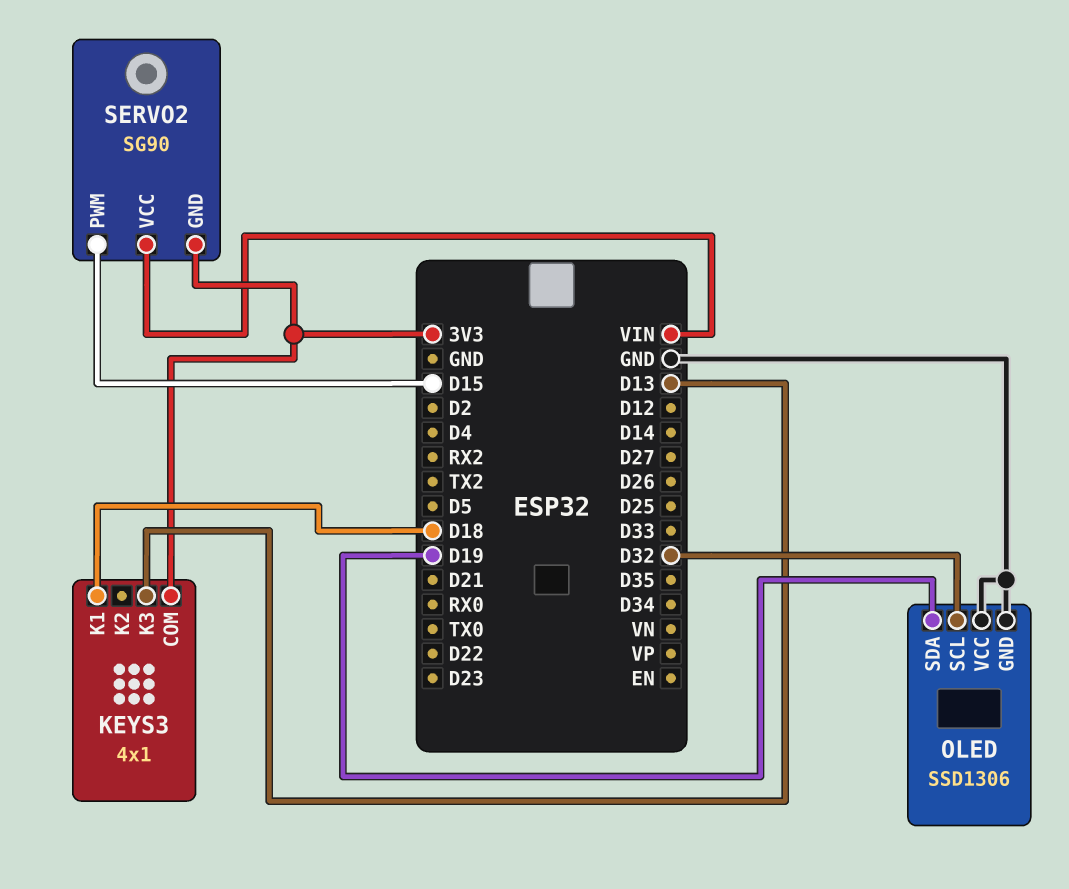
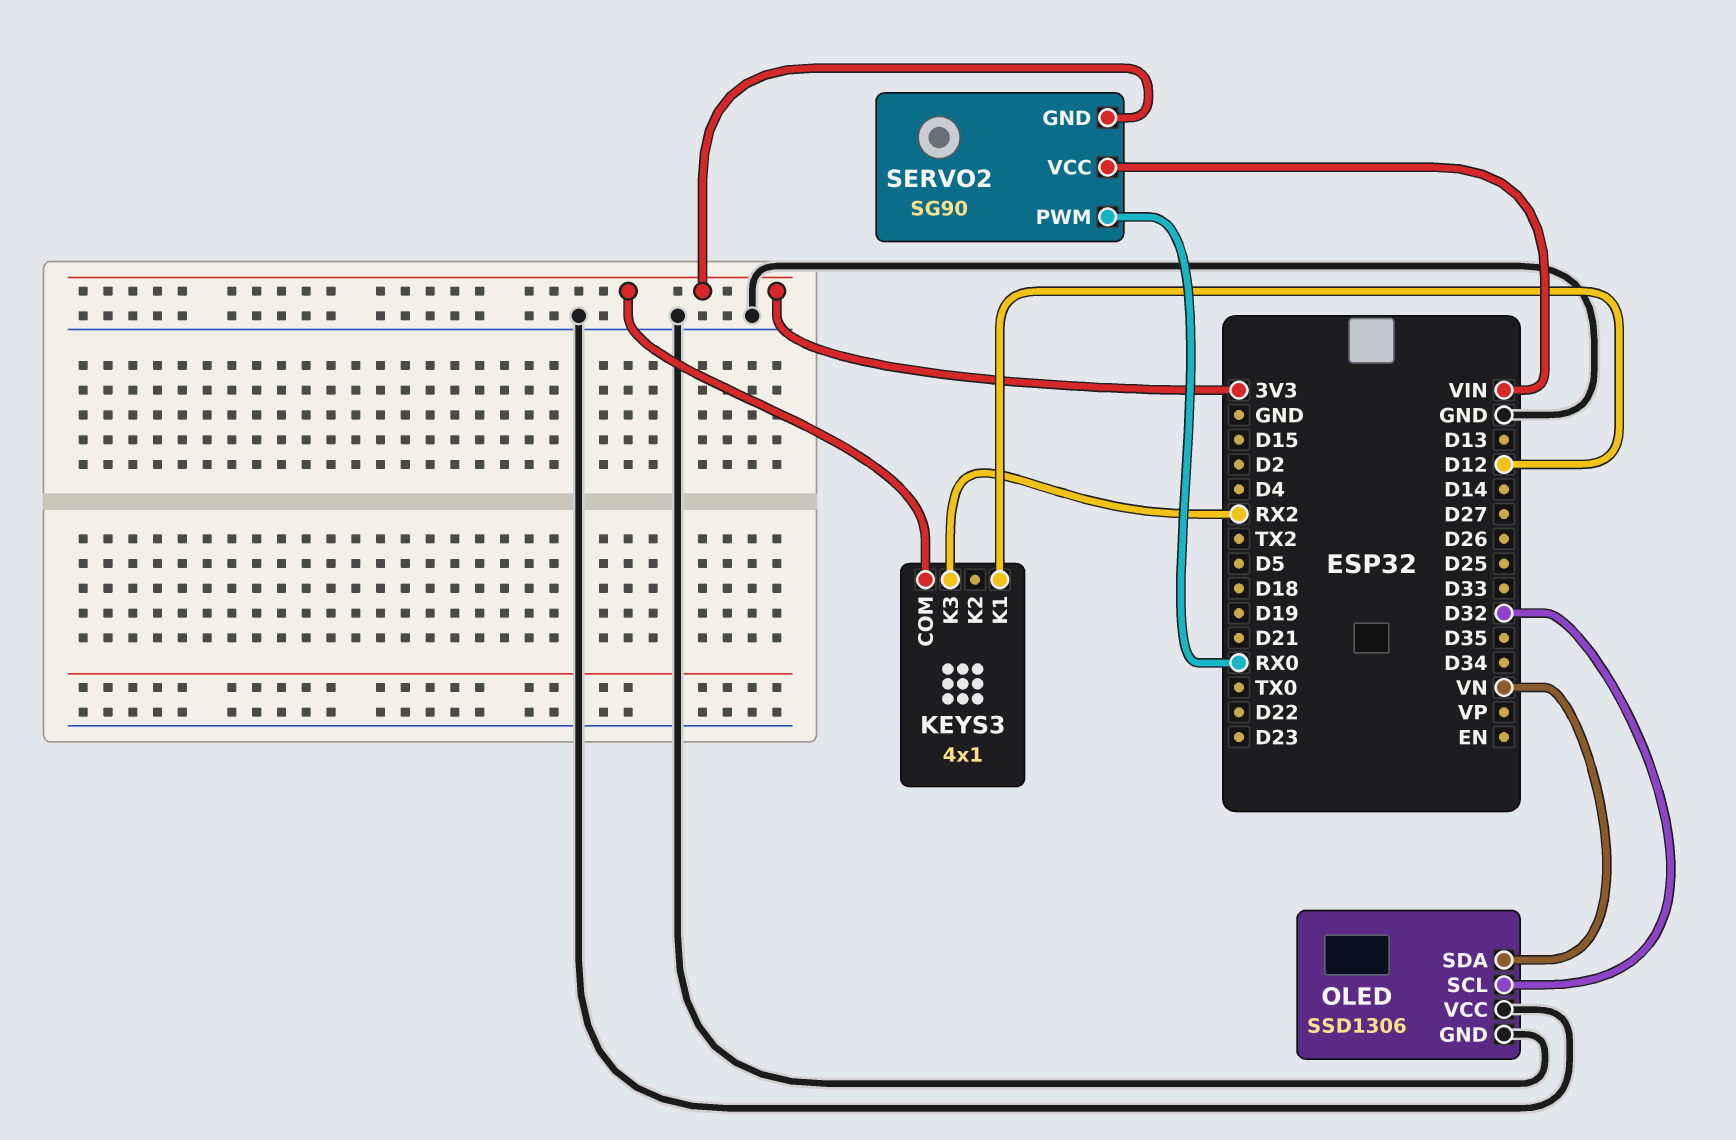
KEYS3 pin K1: D18 -> D12
KEYS3 pin K3: D13 -> RX2
OLED pin SDA: D19 -> VN
SERVO2 pin PWM: D15 -> RX0

